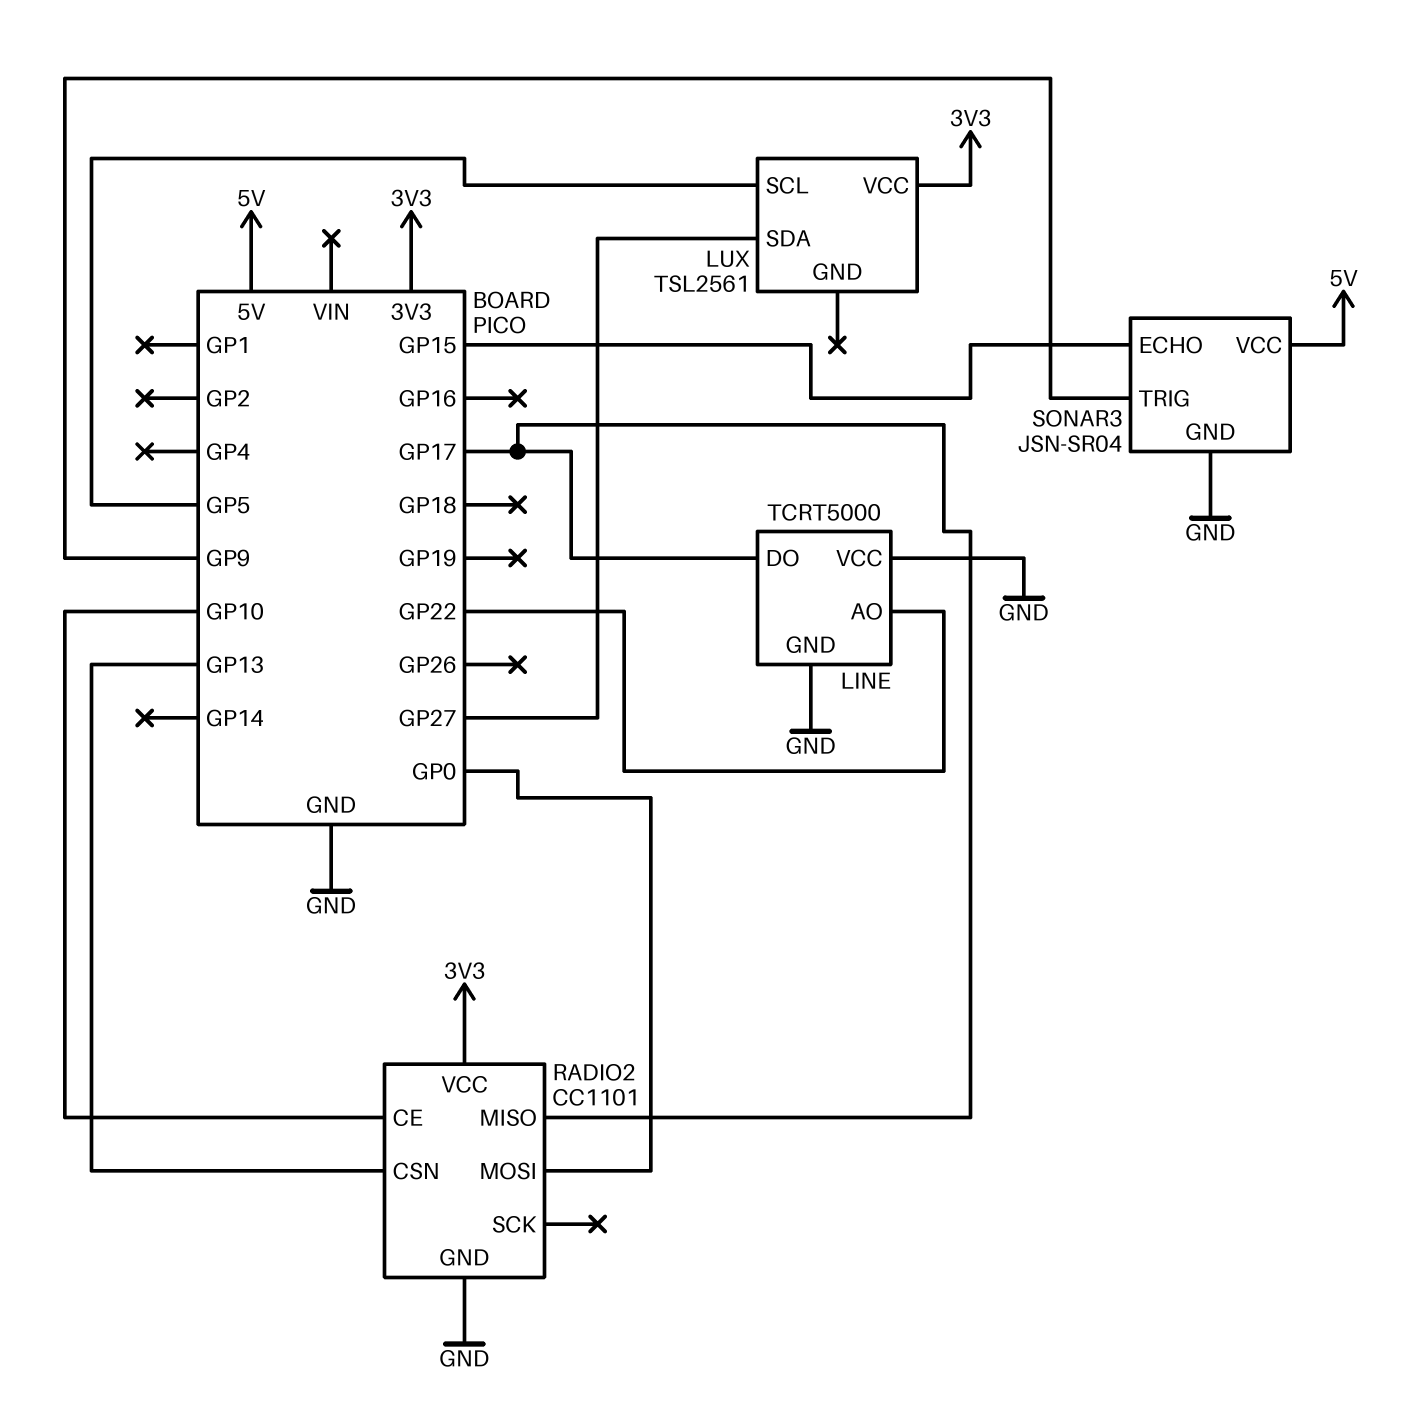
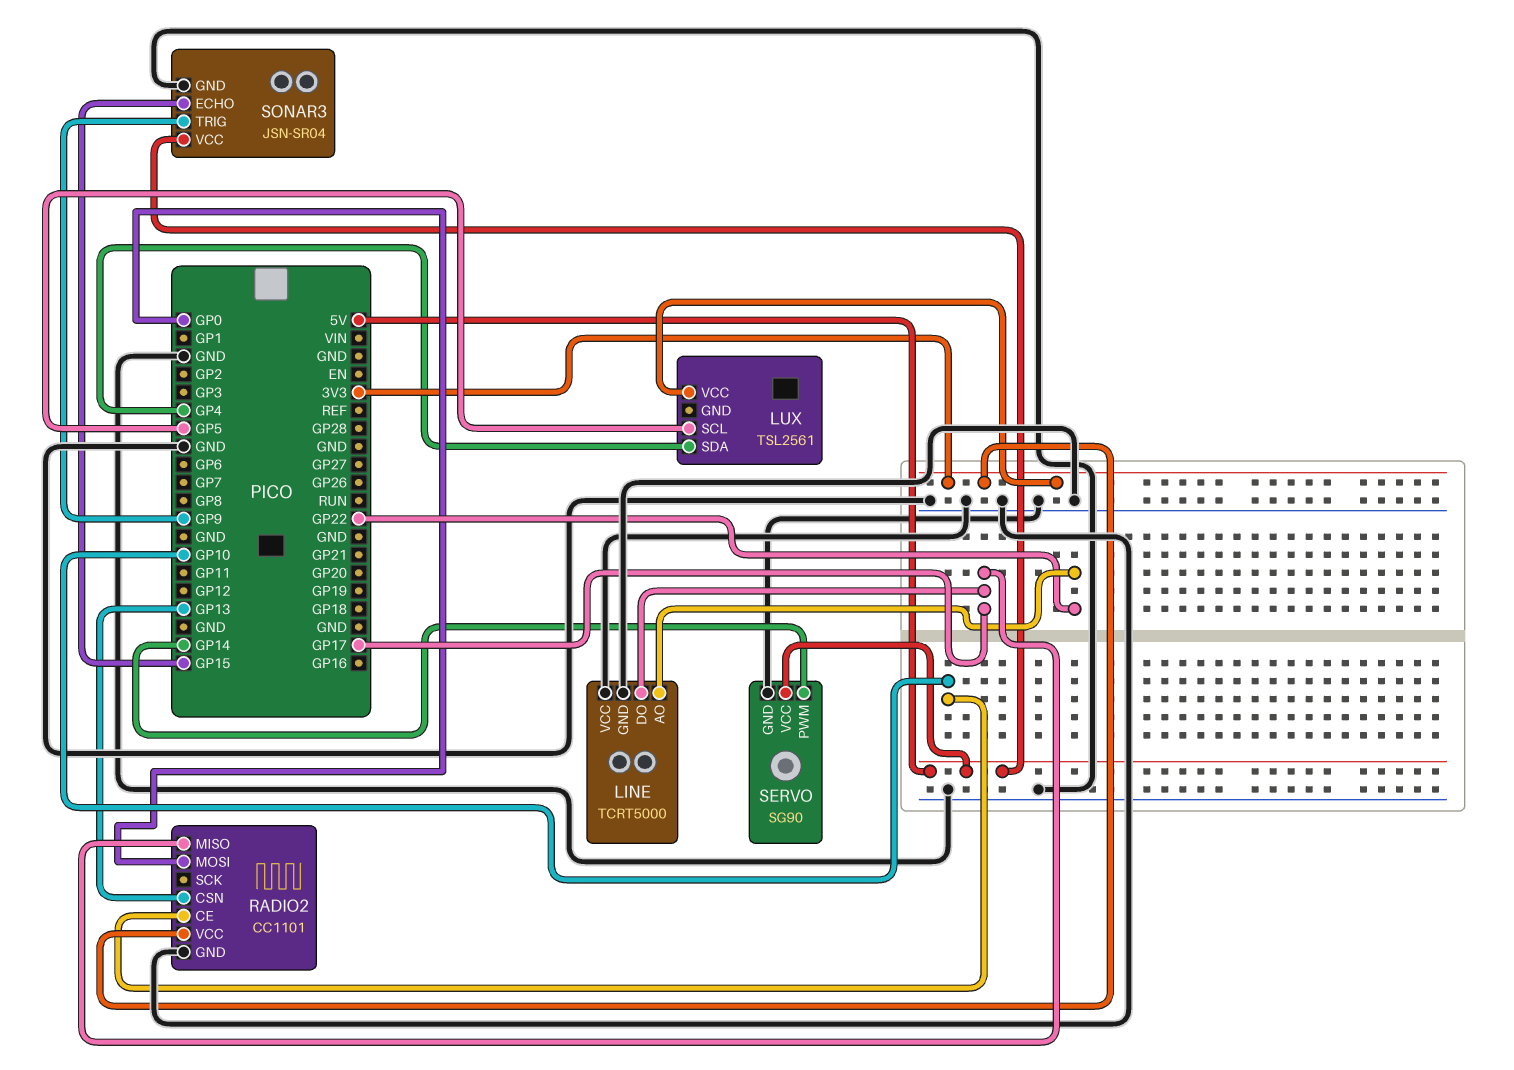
LUX pin SDA: GP27 -> GP4
SERVO: none -> SG90
SERVO pin GND: none -> GND
SERVO pin PWM: none -> GP14
SERVO pin VCC: none -> 5V

